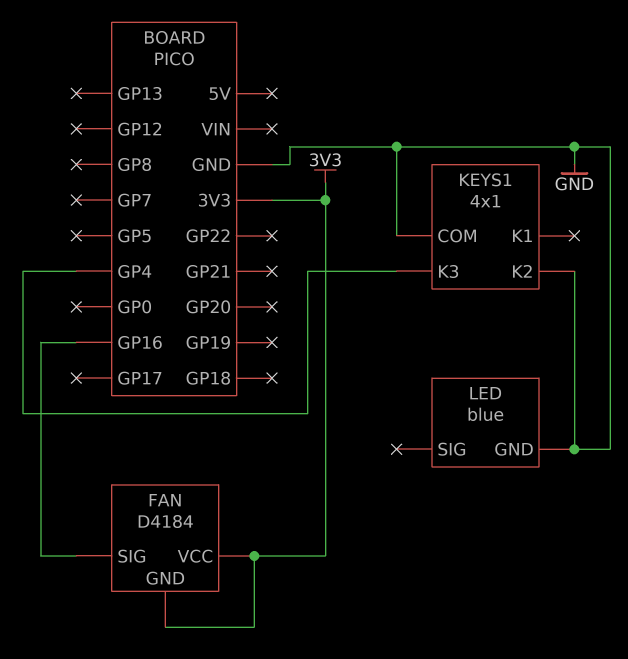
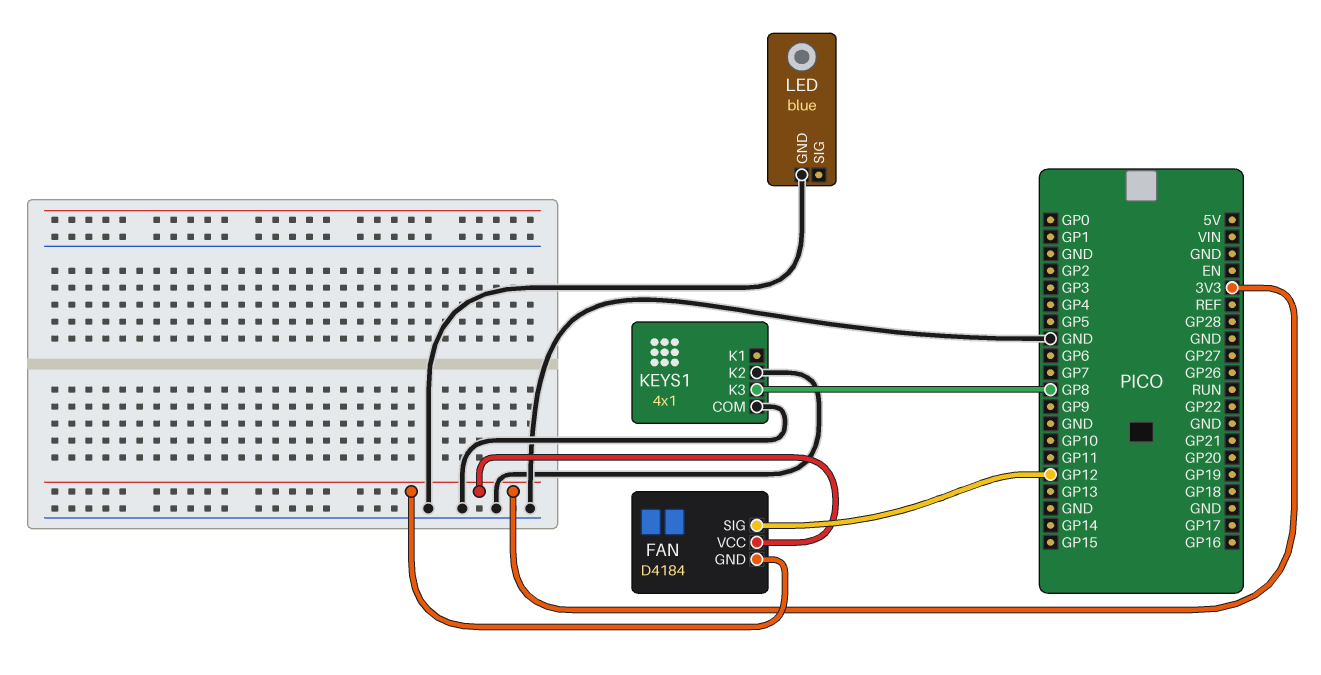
FAN pin SIG: GP16 -> GP12
KEYS1 pin K3: GP4 -> GP8

